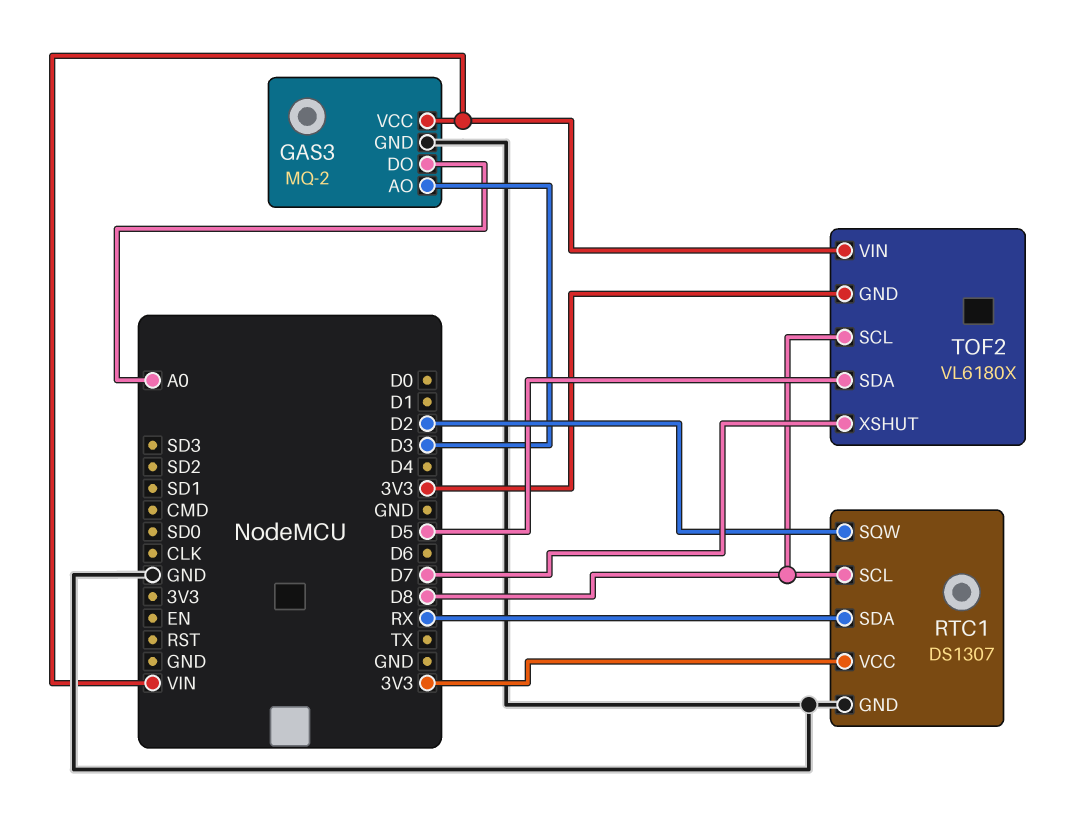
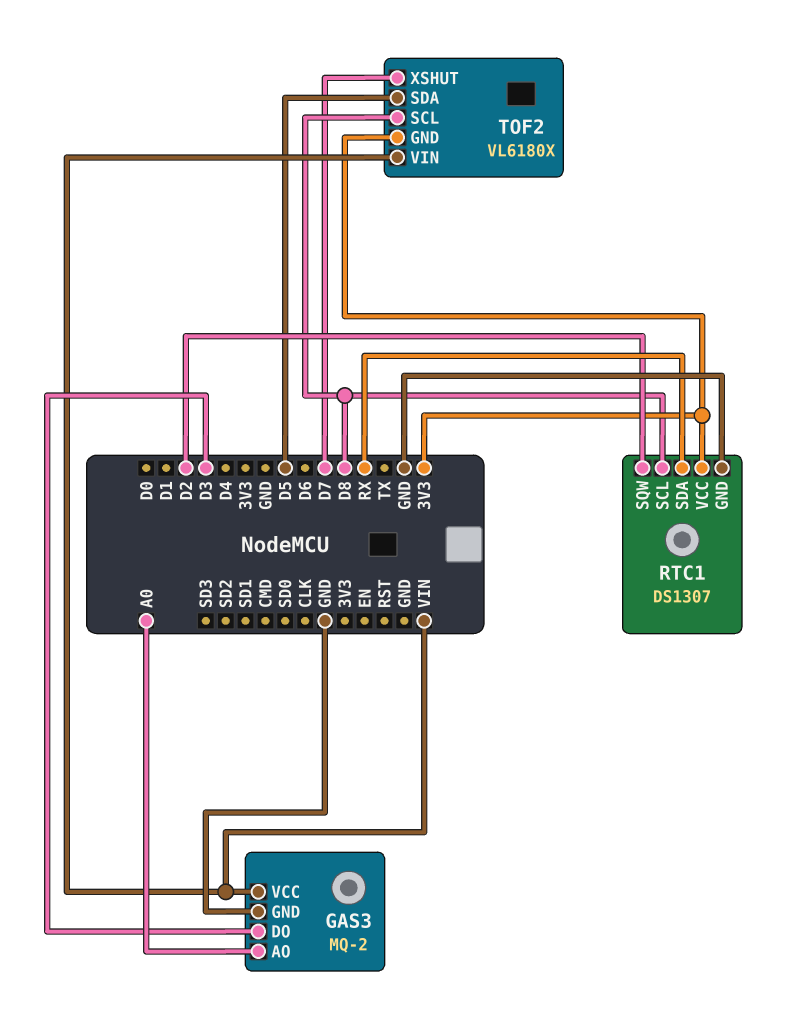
GAS3 pin AO: D3 -> A0
GAS3 pin DO: A0 -> D3

